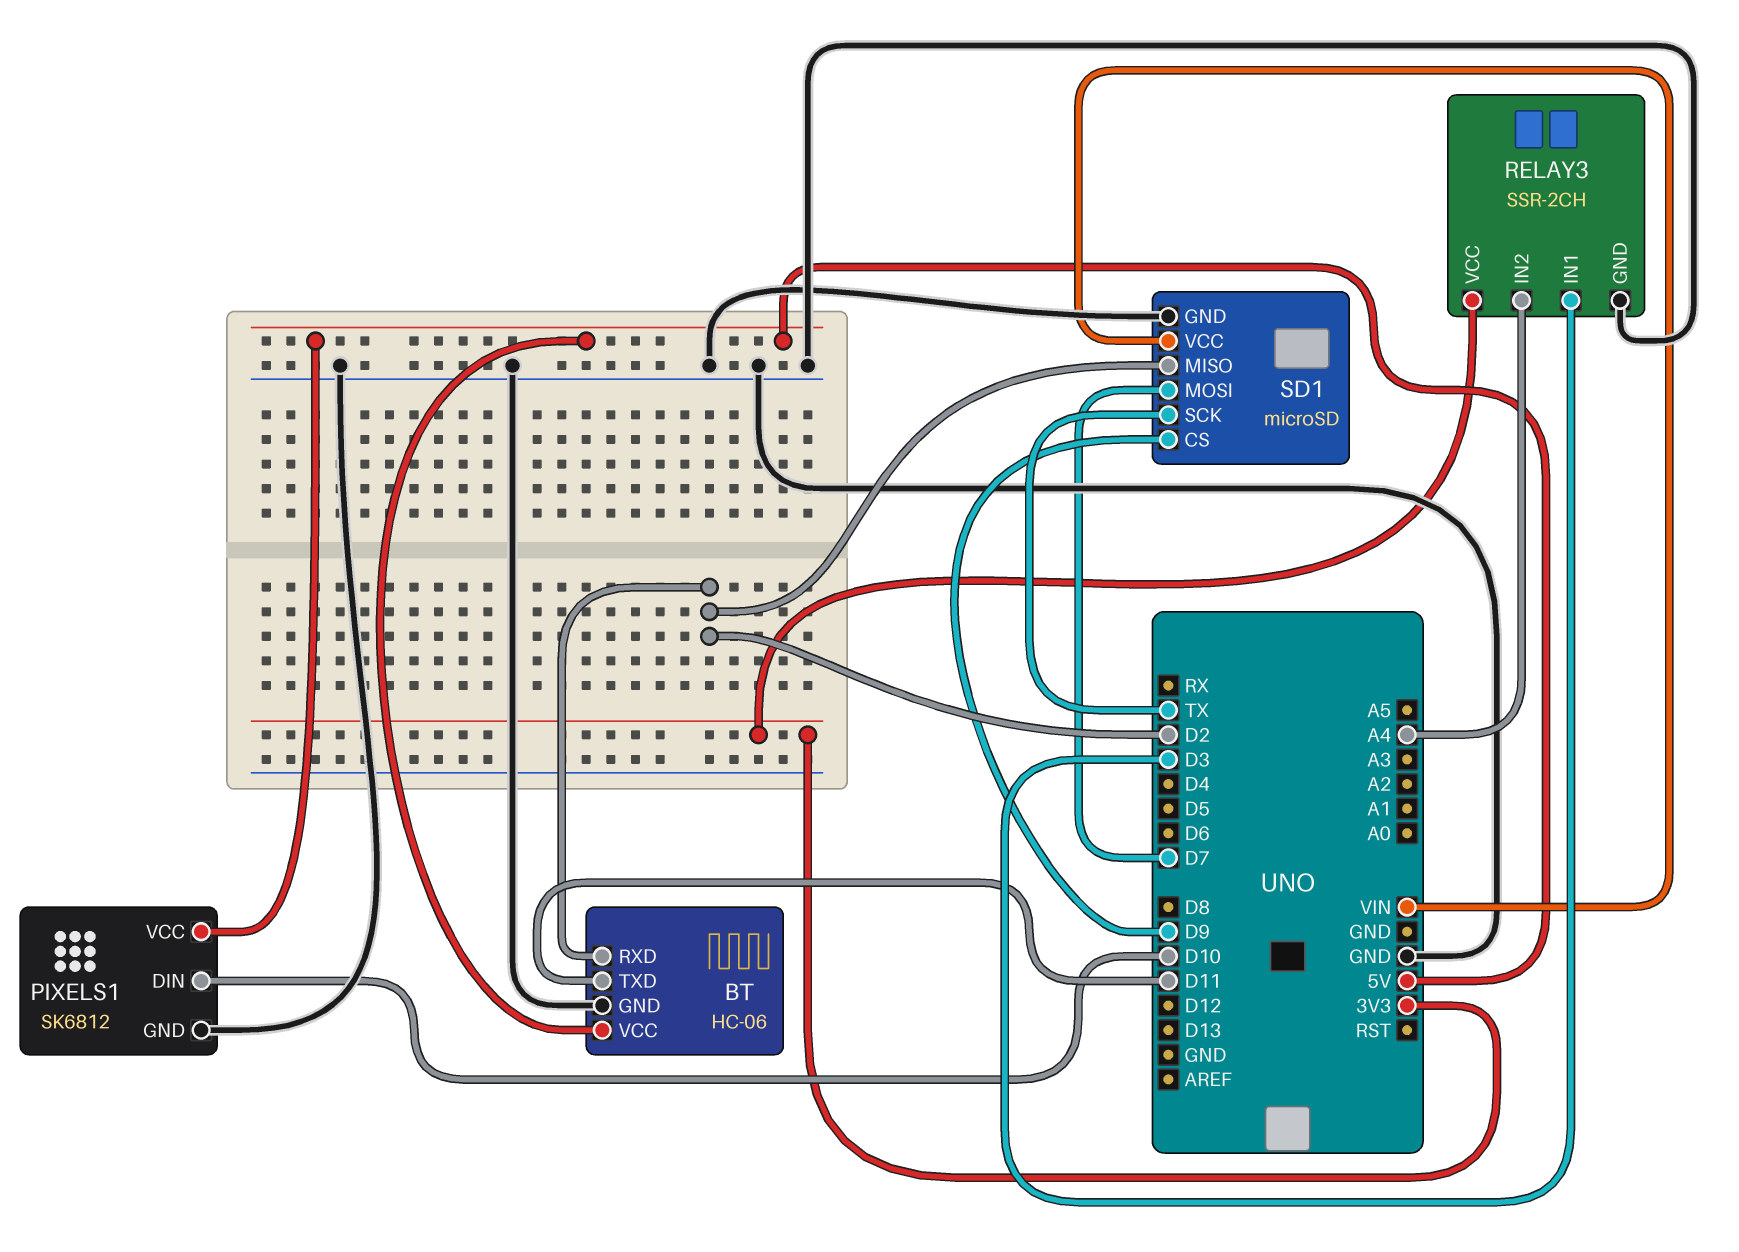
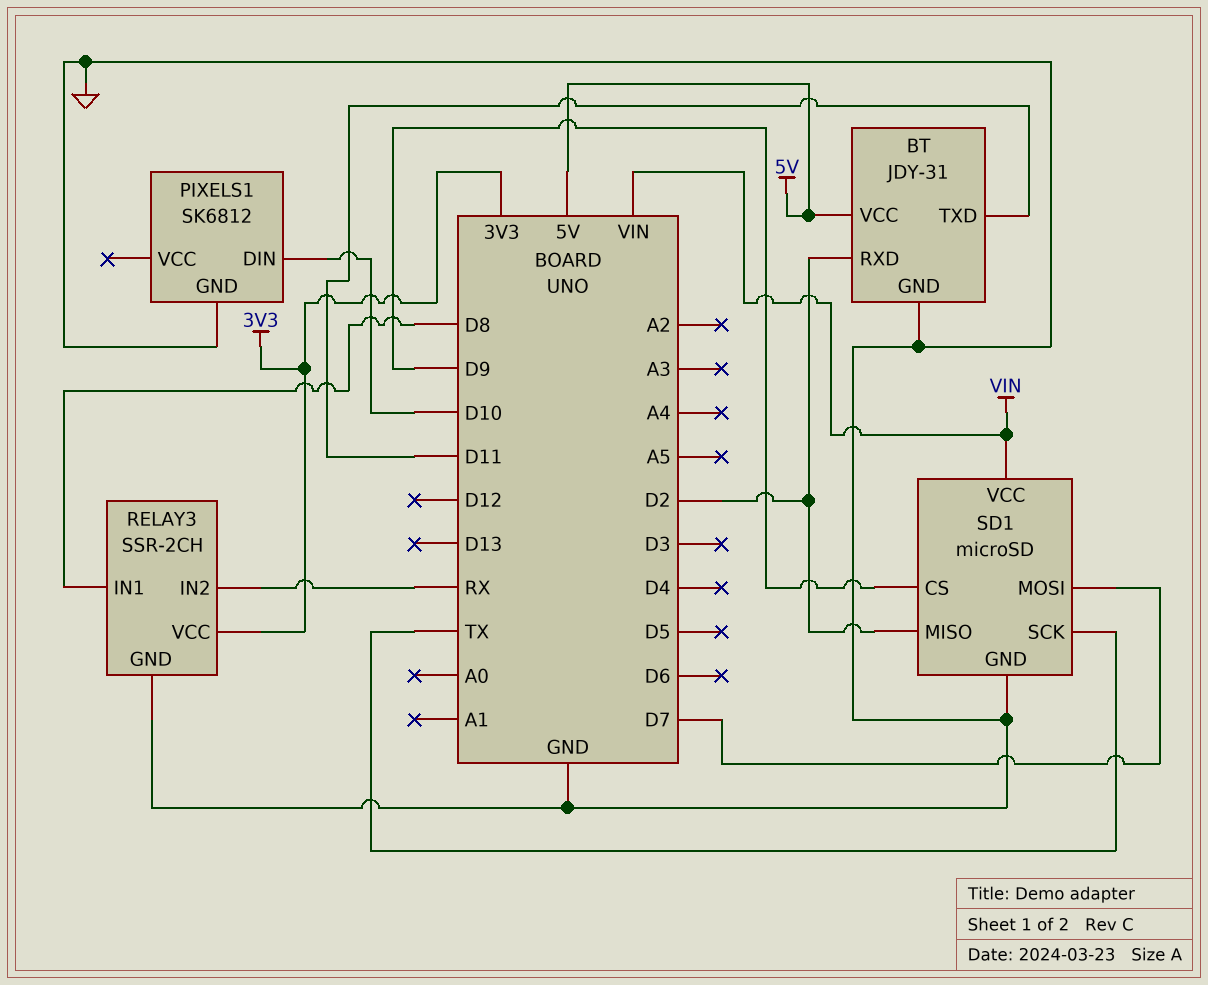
BT: HC-06 -> JDY-31
PIXELS1 pin VCC: 5V -> none
RELAY3 pin IN1: D3 -> D8
RELAY3 pin IN2: A4 -> RX

